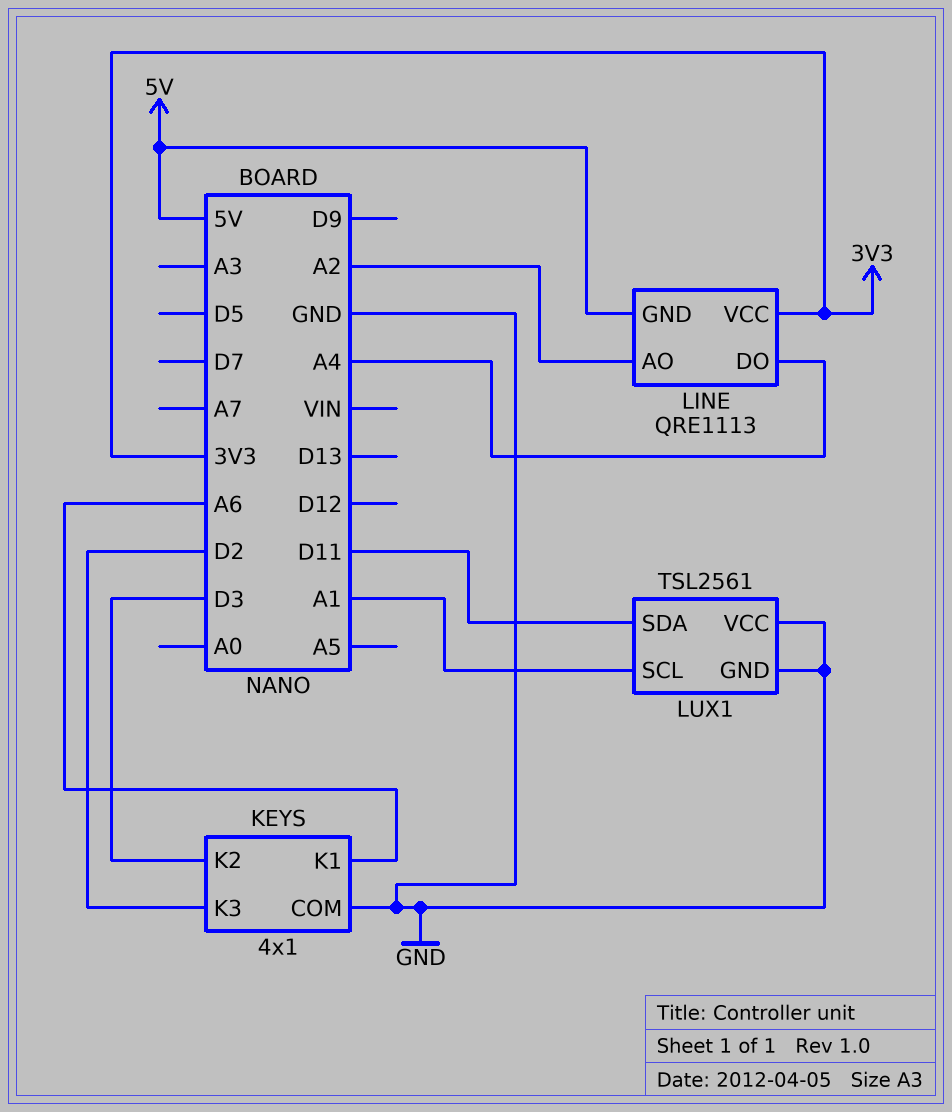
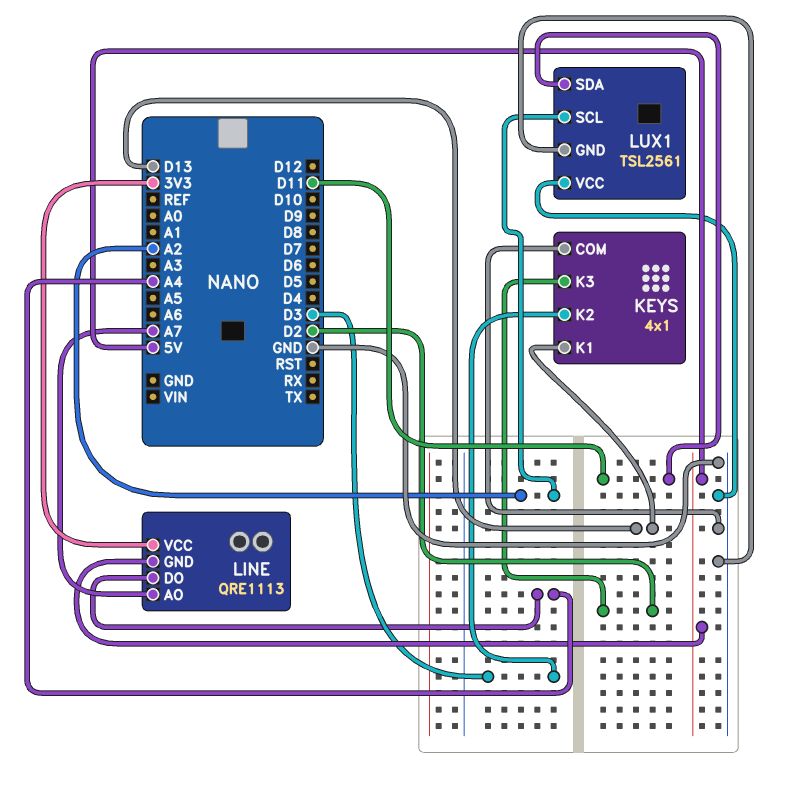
KEYS pin K1: A6 -> D13
LINE pin AO: A2 -> A7
LUX1 pin SCL: A1 -> A2

